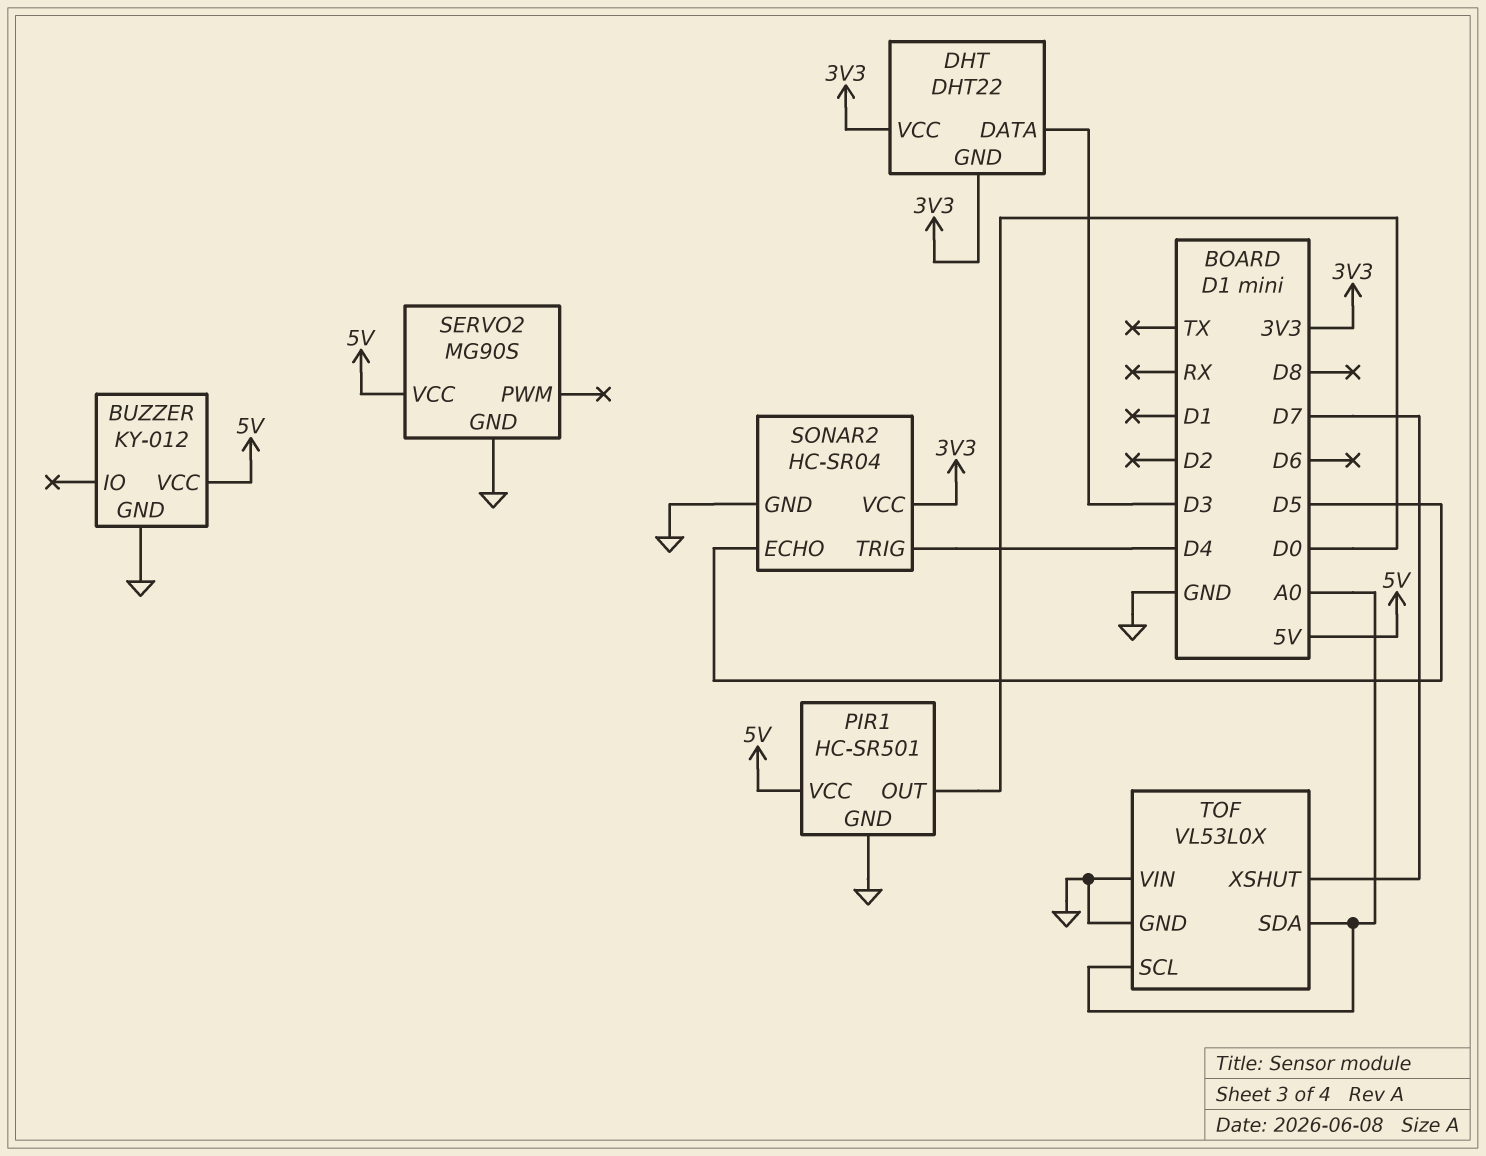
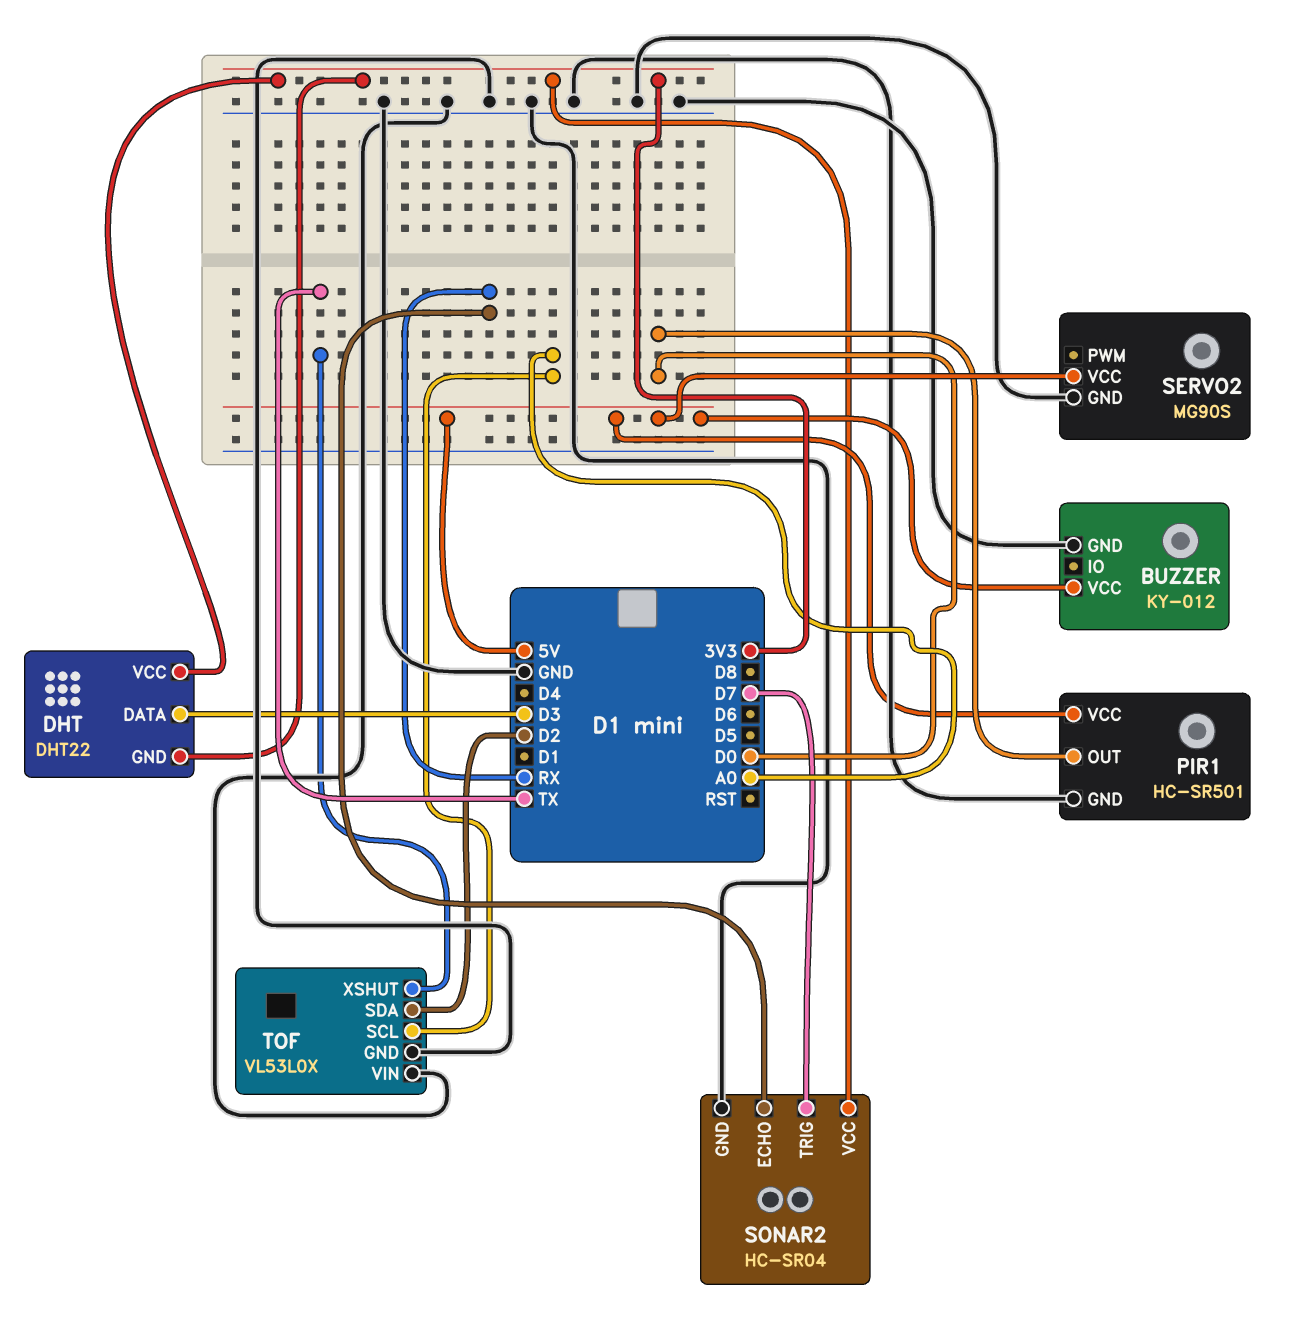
SONAR2 pin ECHO: D5 -> RX
SONAR2 pin TRIG: D4 -> D7
TOF pin SDA: A0 -> D2
TOF pin XSHUT: D7 -> TX

